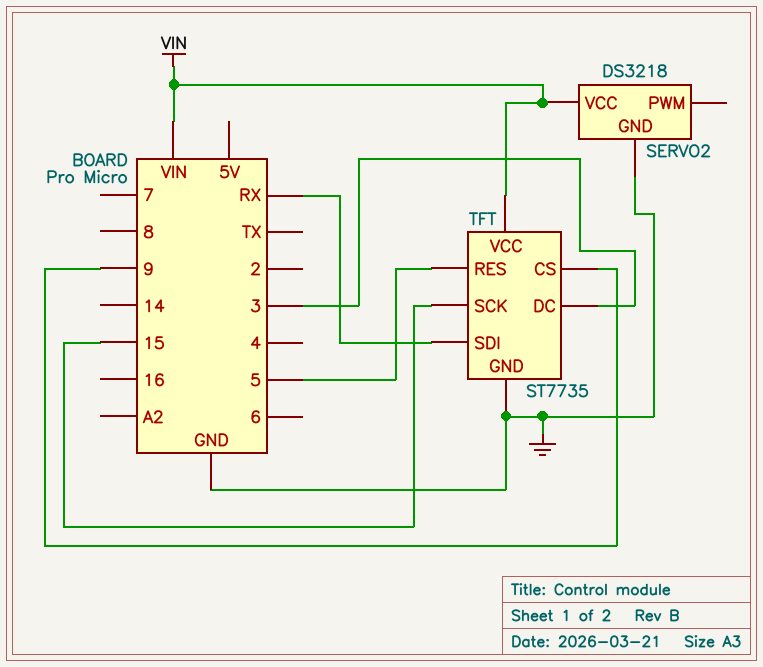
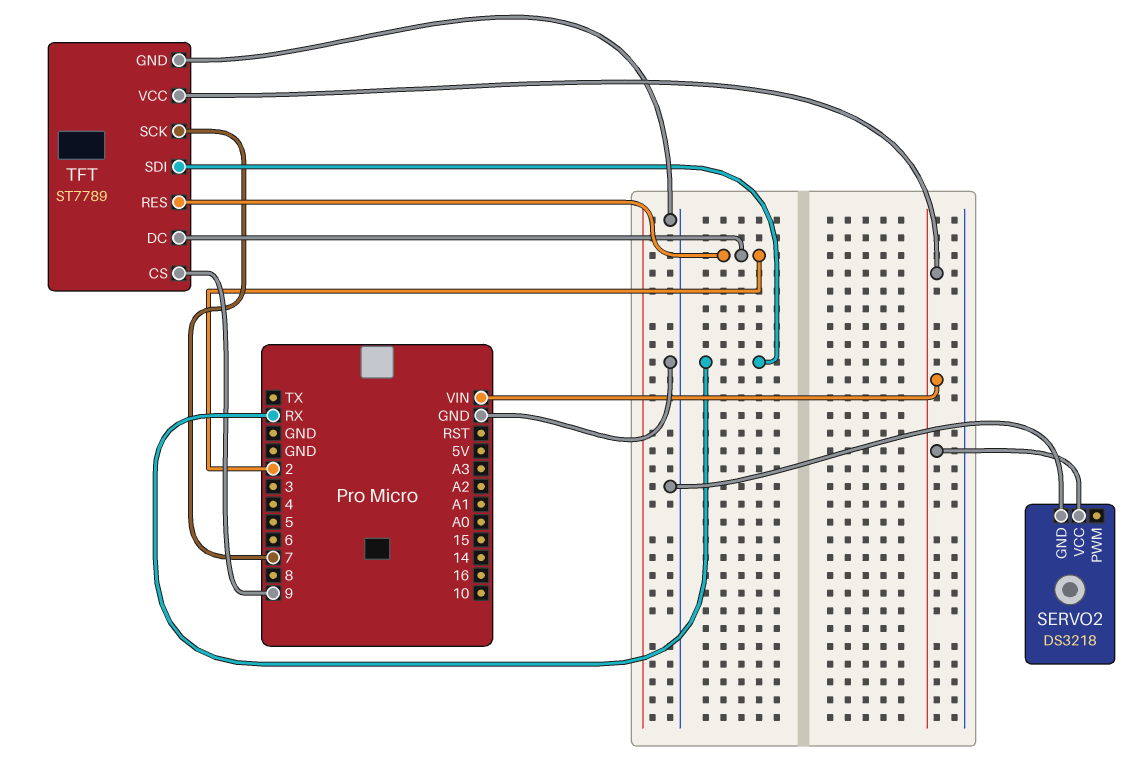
TFT: ST7735 -> ST7789
TFT pin DC: 3 -> 2
TFT pin RES: 5 -> 2
TFT pin SCK: 15 -> 7

